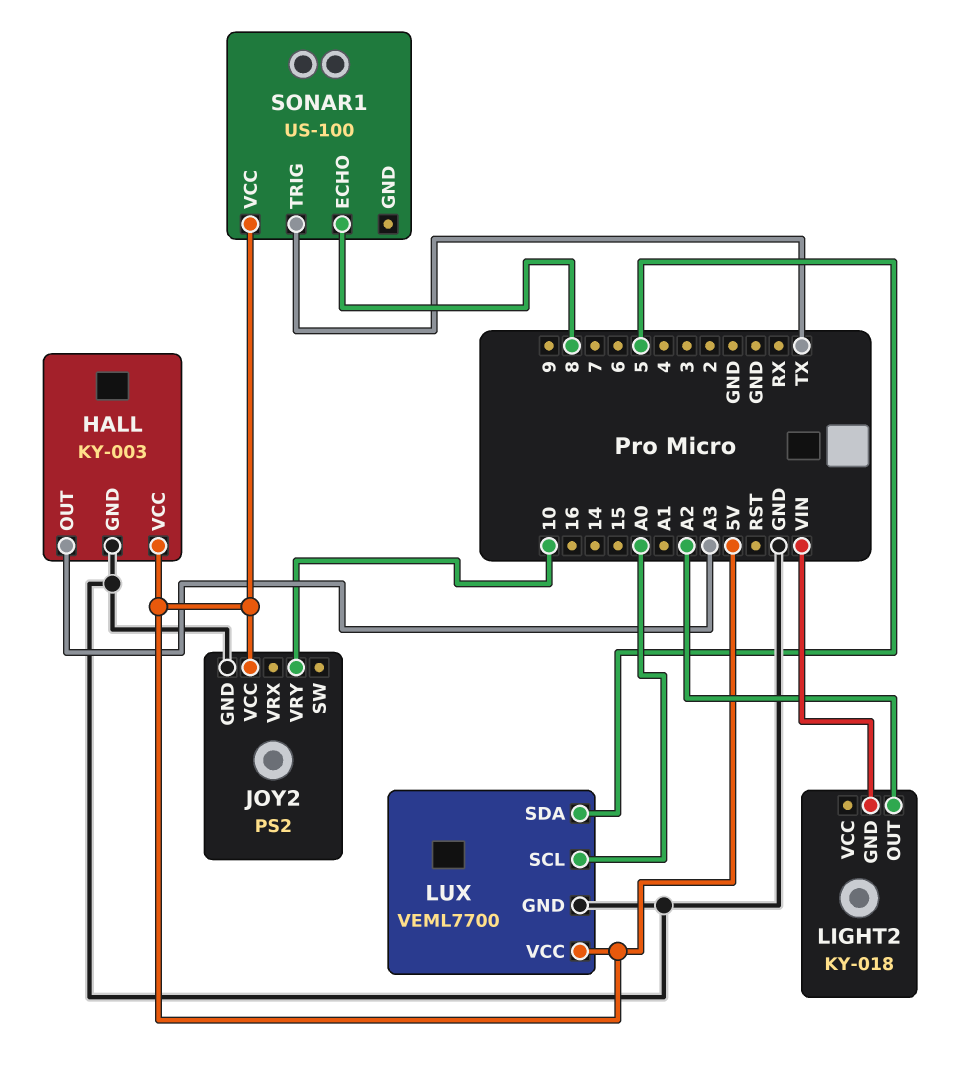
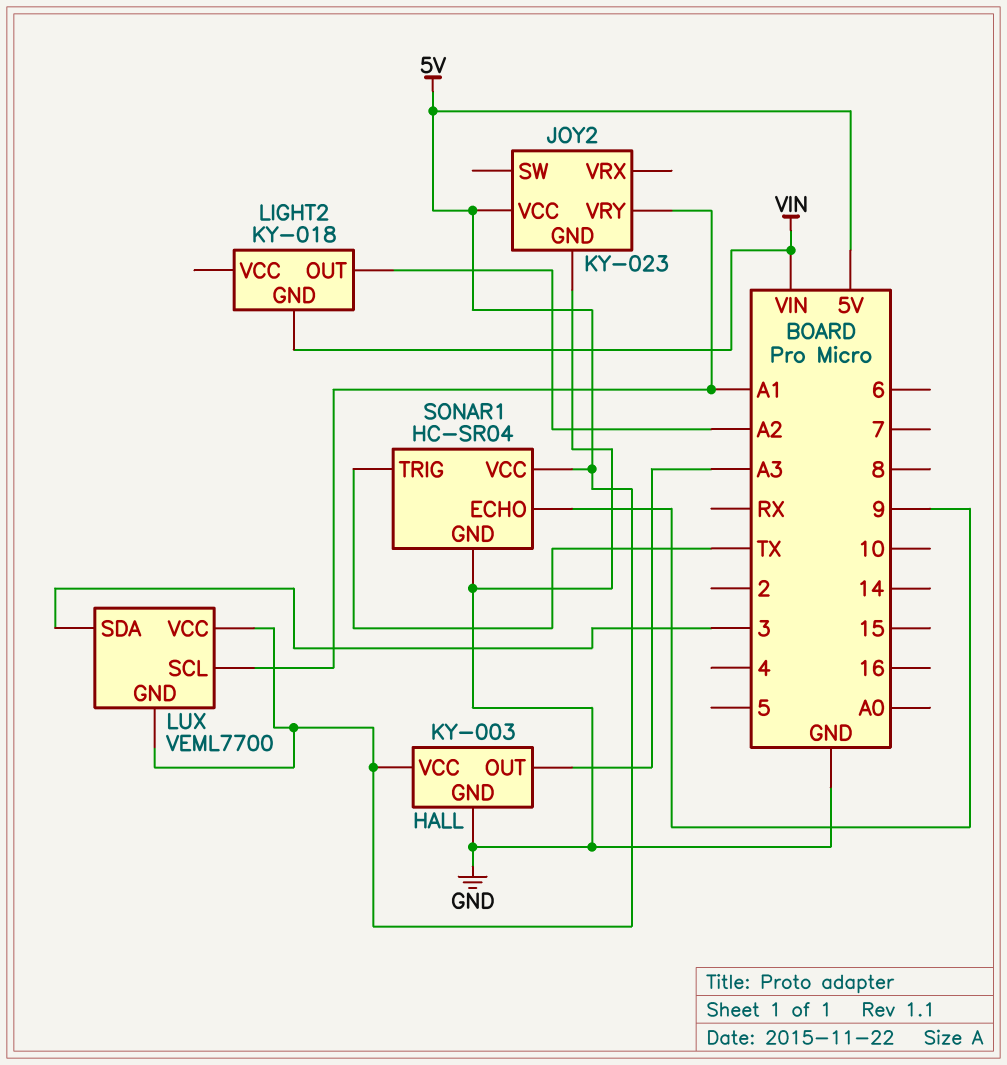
JOY2: PS2 -> KY-023
JOY2 pin VRY: 10 -> A1
LUX pin GND: GND -> 5V
LUX pin SCL: A0 -> A1
LUX pin SDA: 5 -> 3
SONAR1: US-100 -> HC-SR04
SONAR1 pin ECHO: 8 -> 9
SONAR1 pin GND: none -> GND

